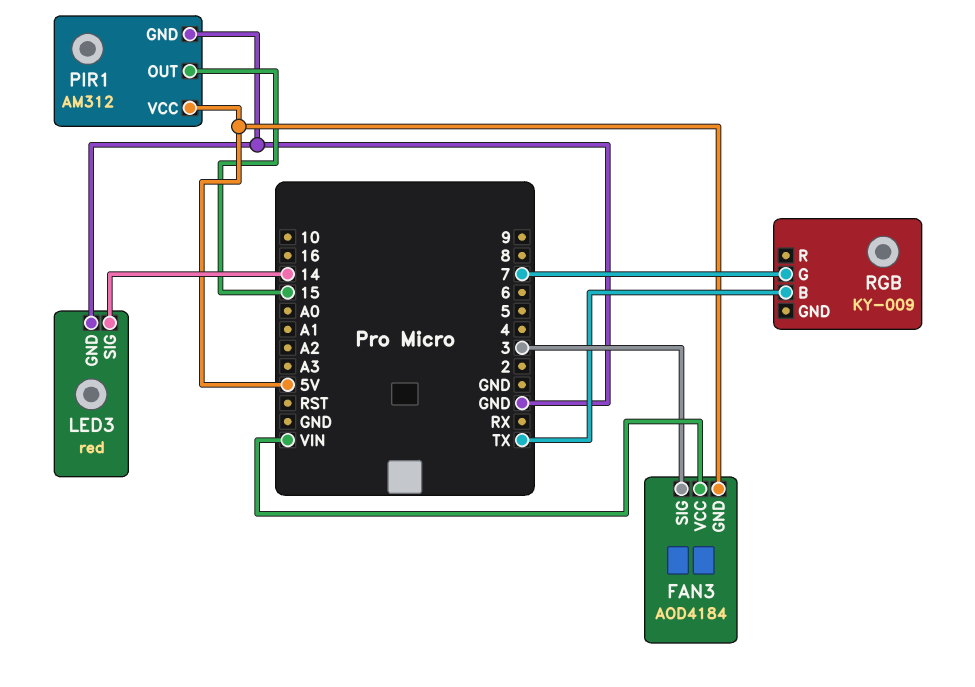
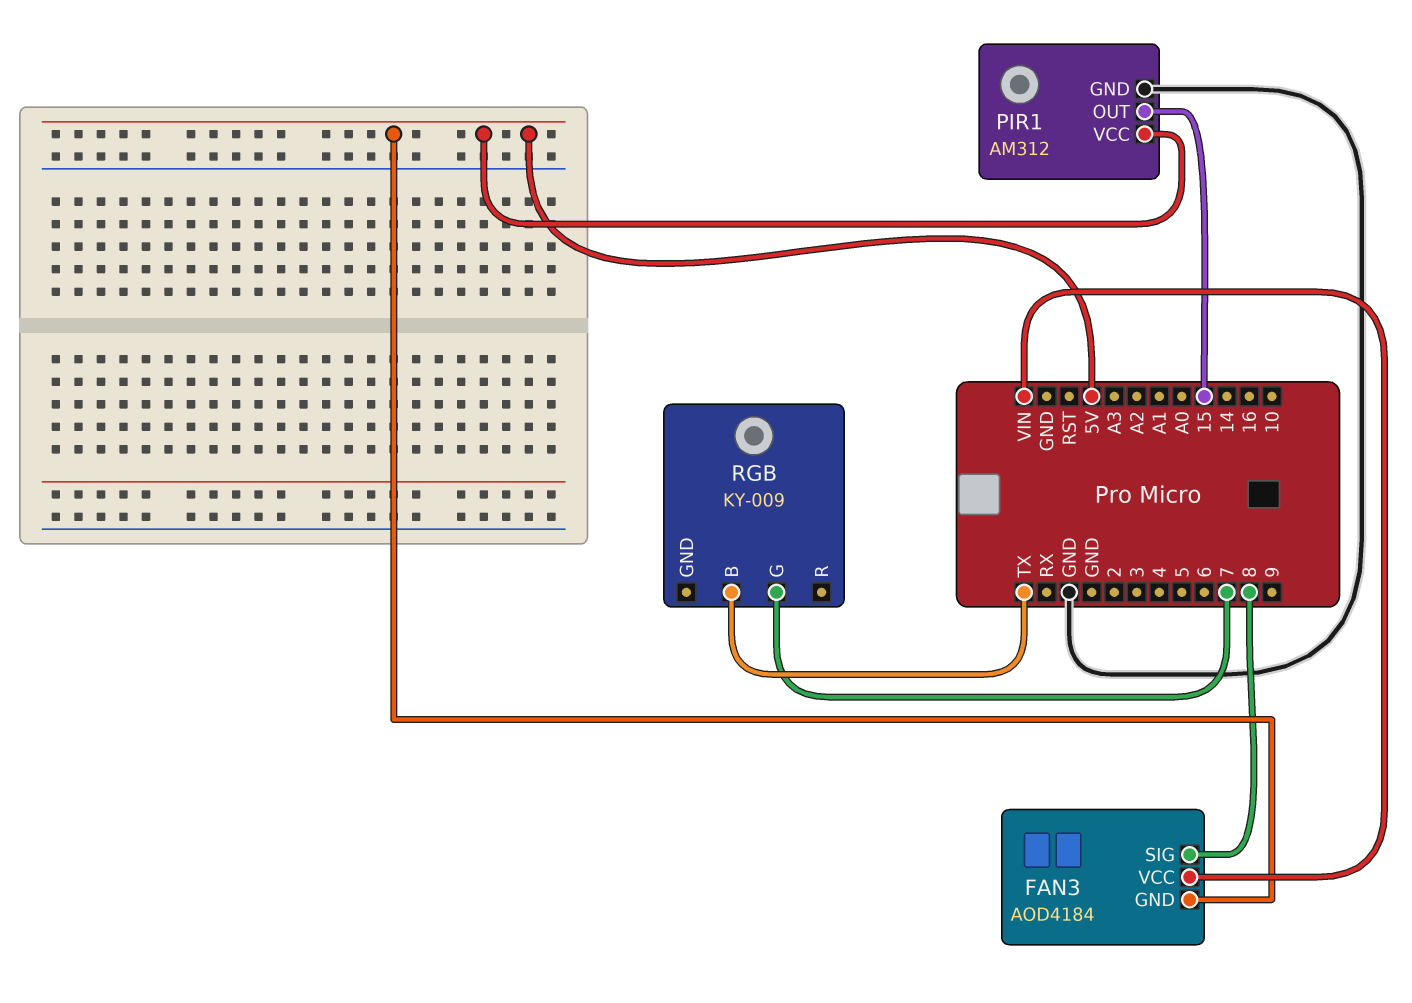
FAN3 pin SIG: 3 -> 8
LED3: red -> none
LED3 pin GND: GND -> none
LED3 pin SIG: 14 -> none

